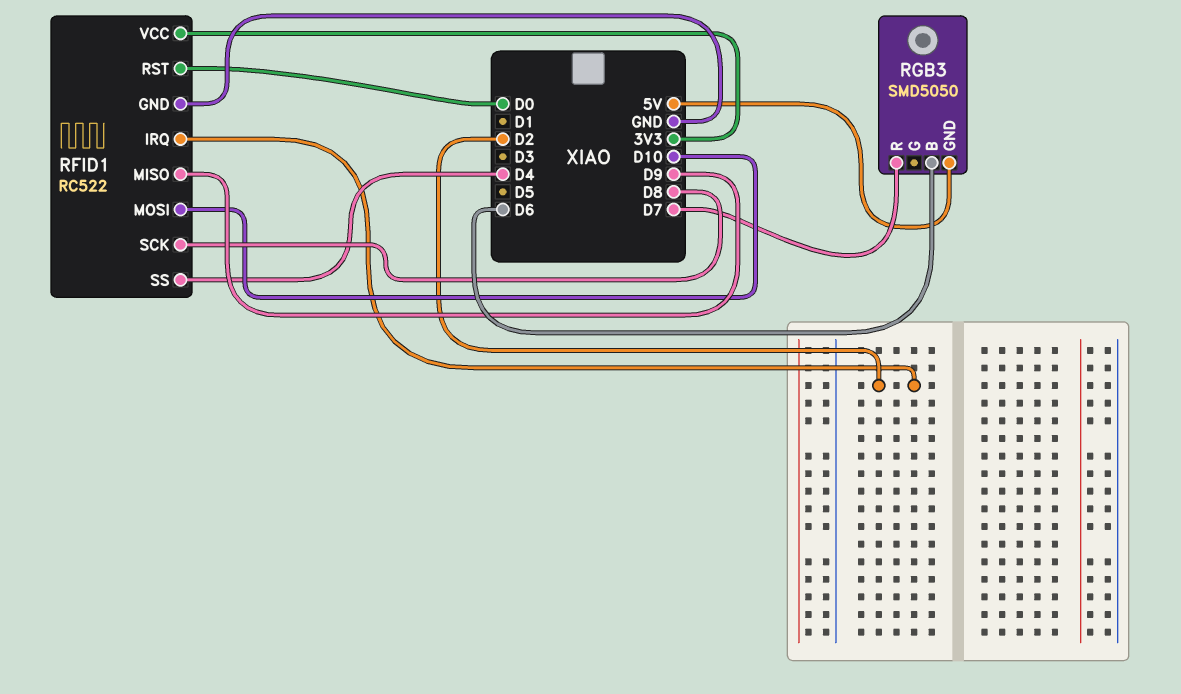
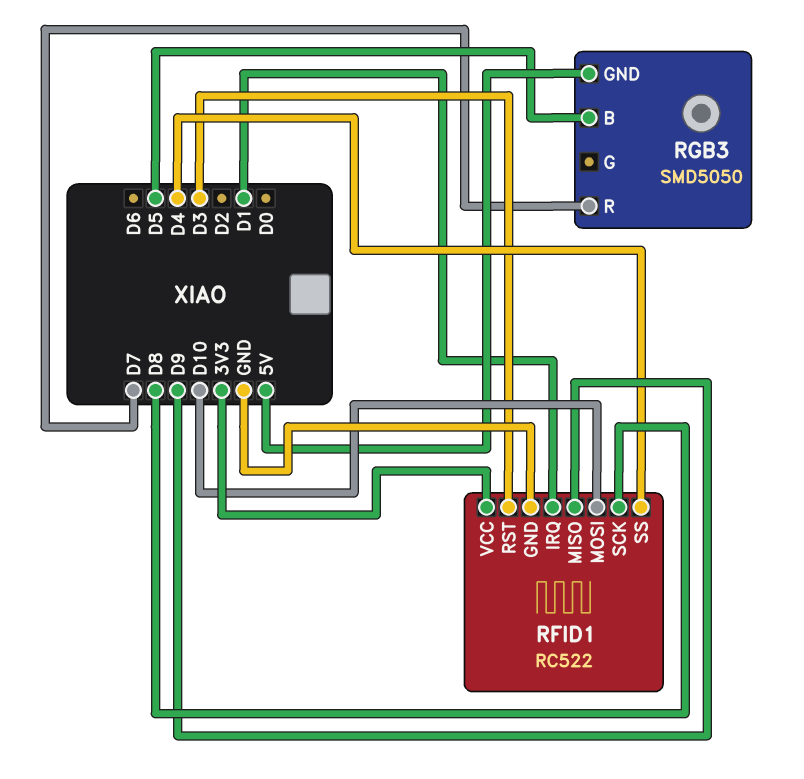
RFID1 pin IRQ: D2 -> D1
RFID1 pin RST: D0 -> D3
RGB3 pin B: D6 -> D5

